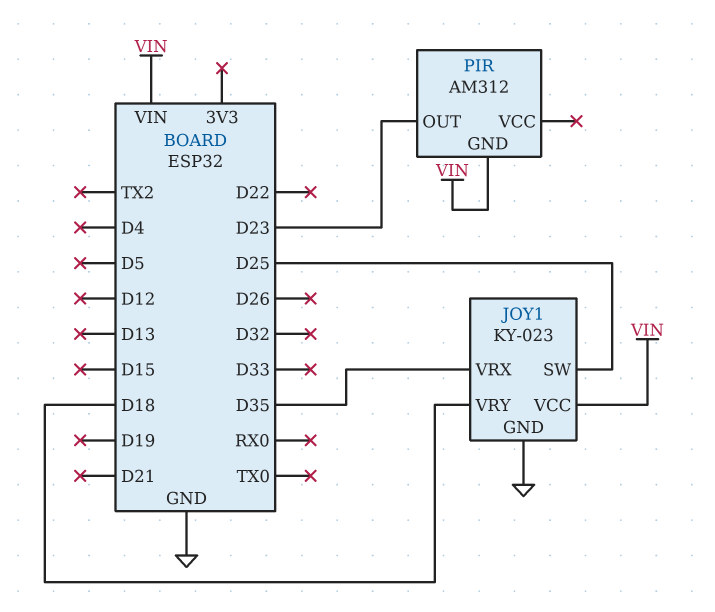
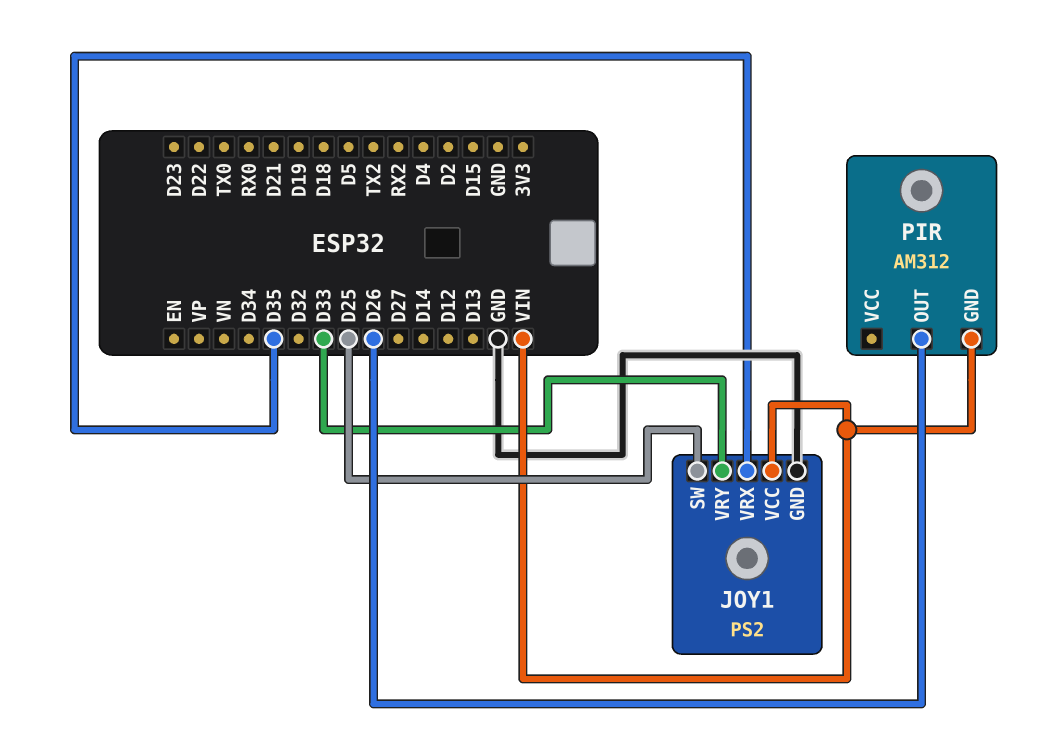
JOY1: KY-023 -> PS2
JOY1 pin VRY: D18 -> D33
PIR pin OUT: D23 -> D26

